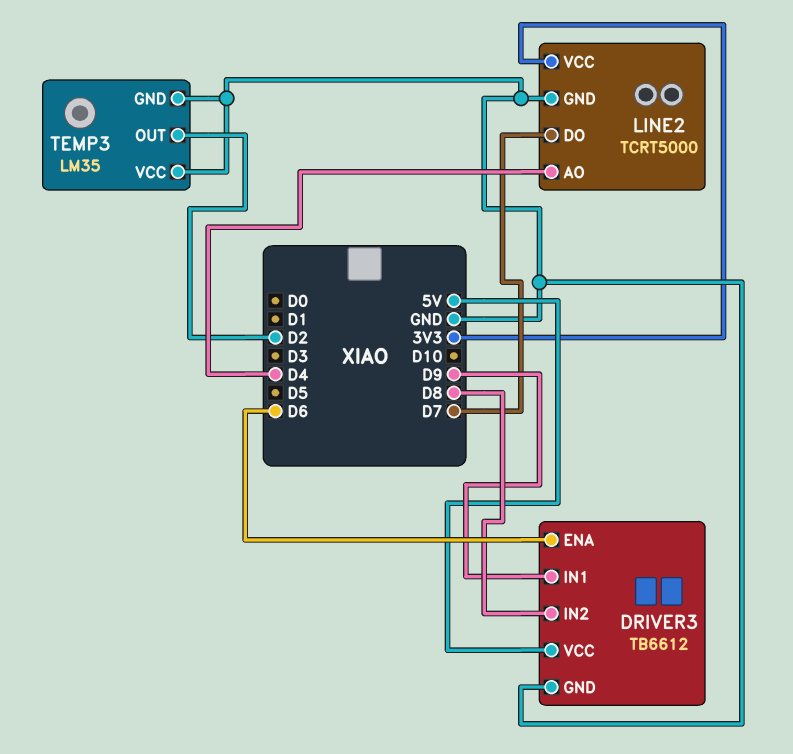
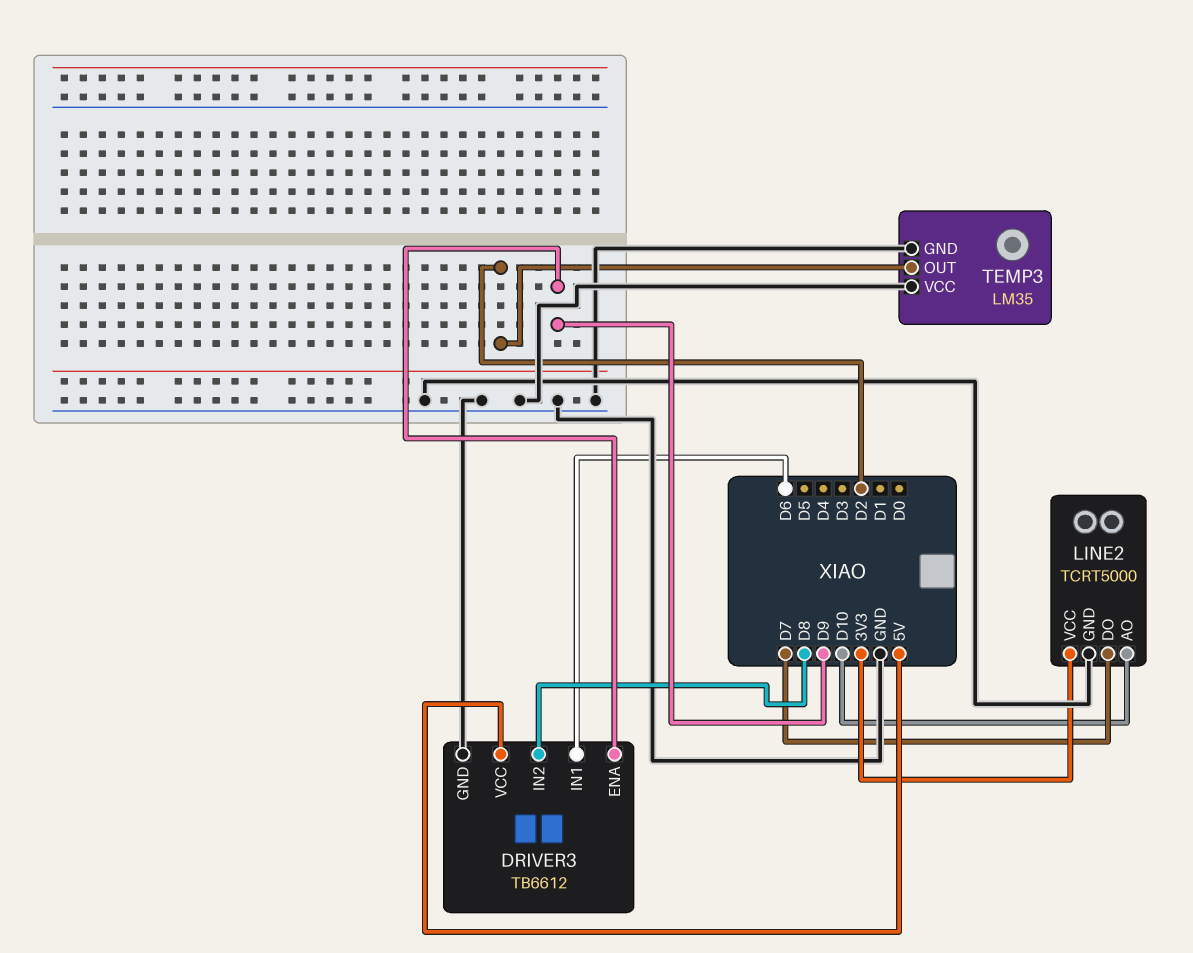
DRIVER3 pin ENA: D6 -> D9
DRIVER3 pin IN1: D9 -> D6
LINE2 pin AO: D4 -> D10

